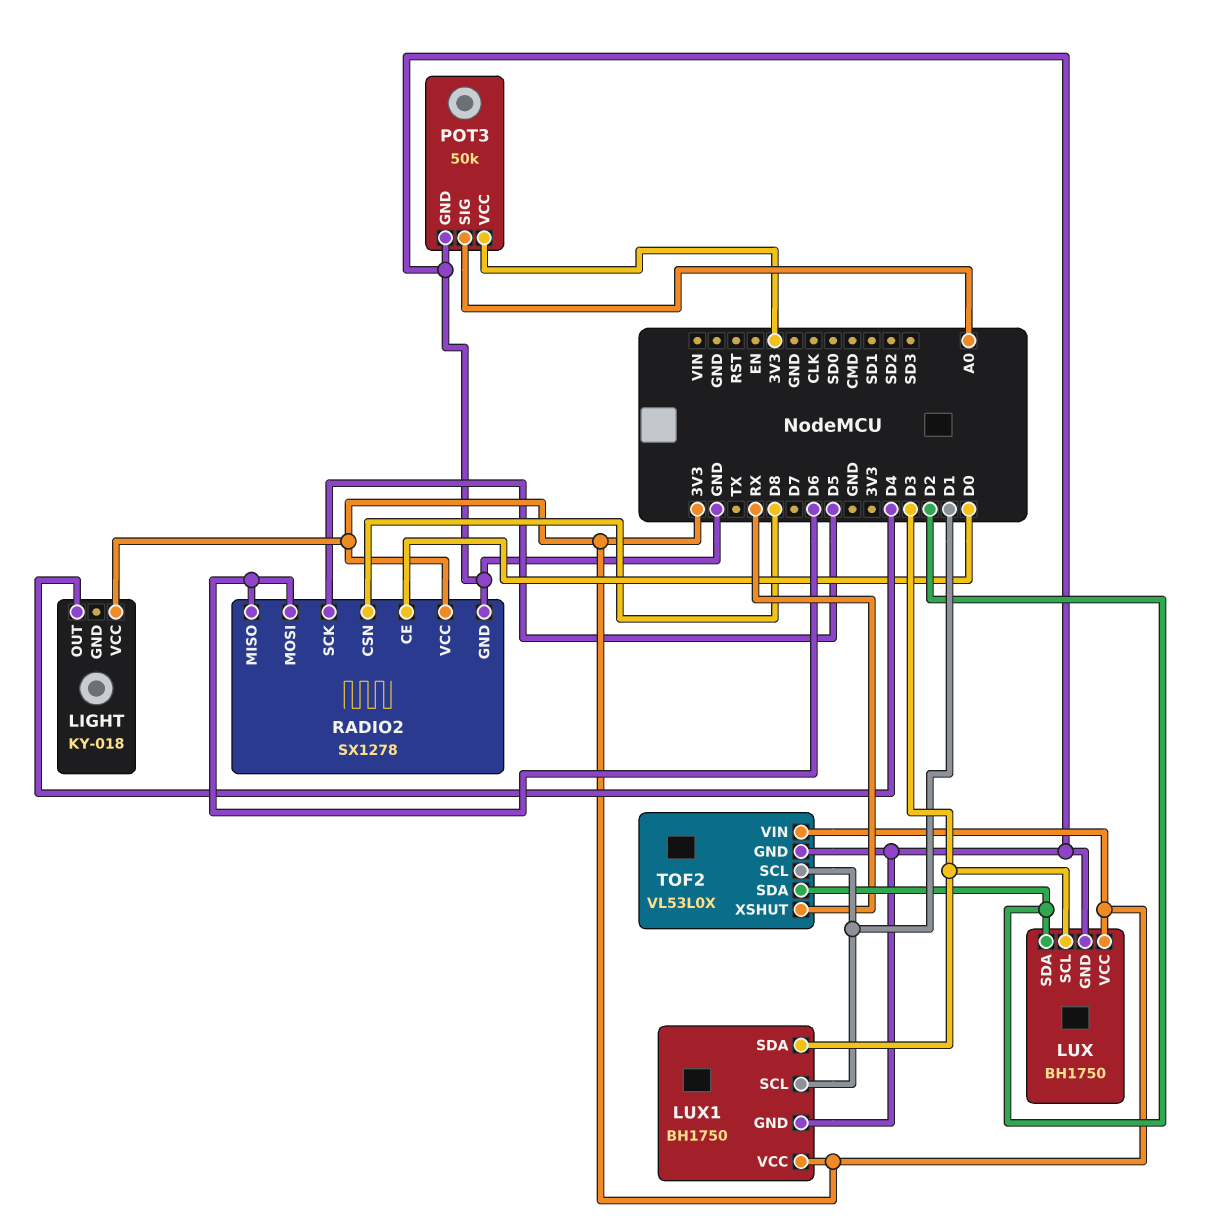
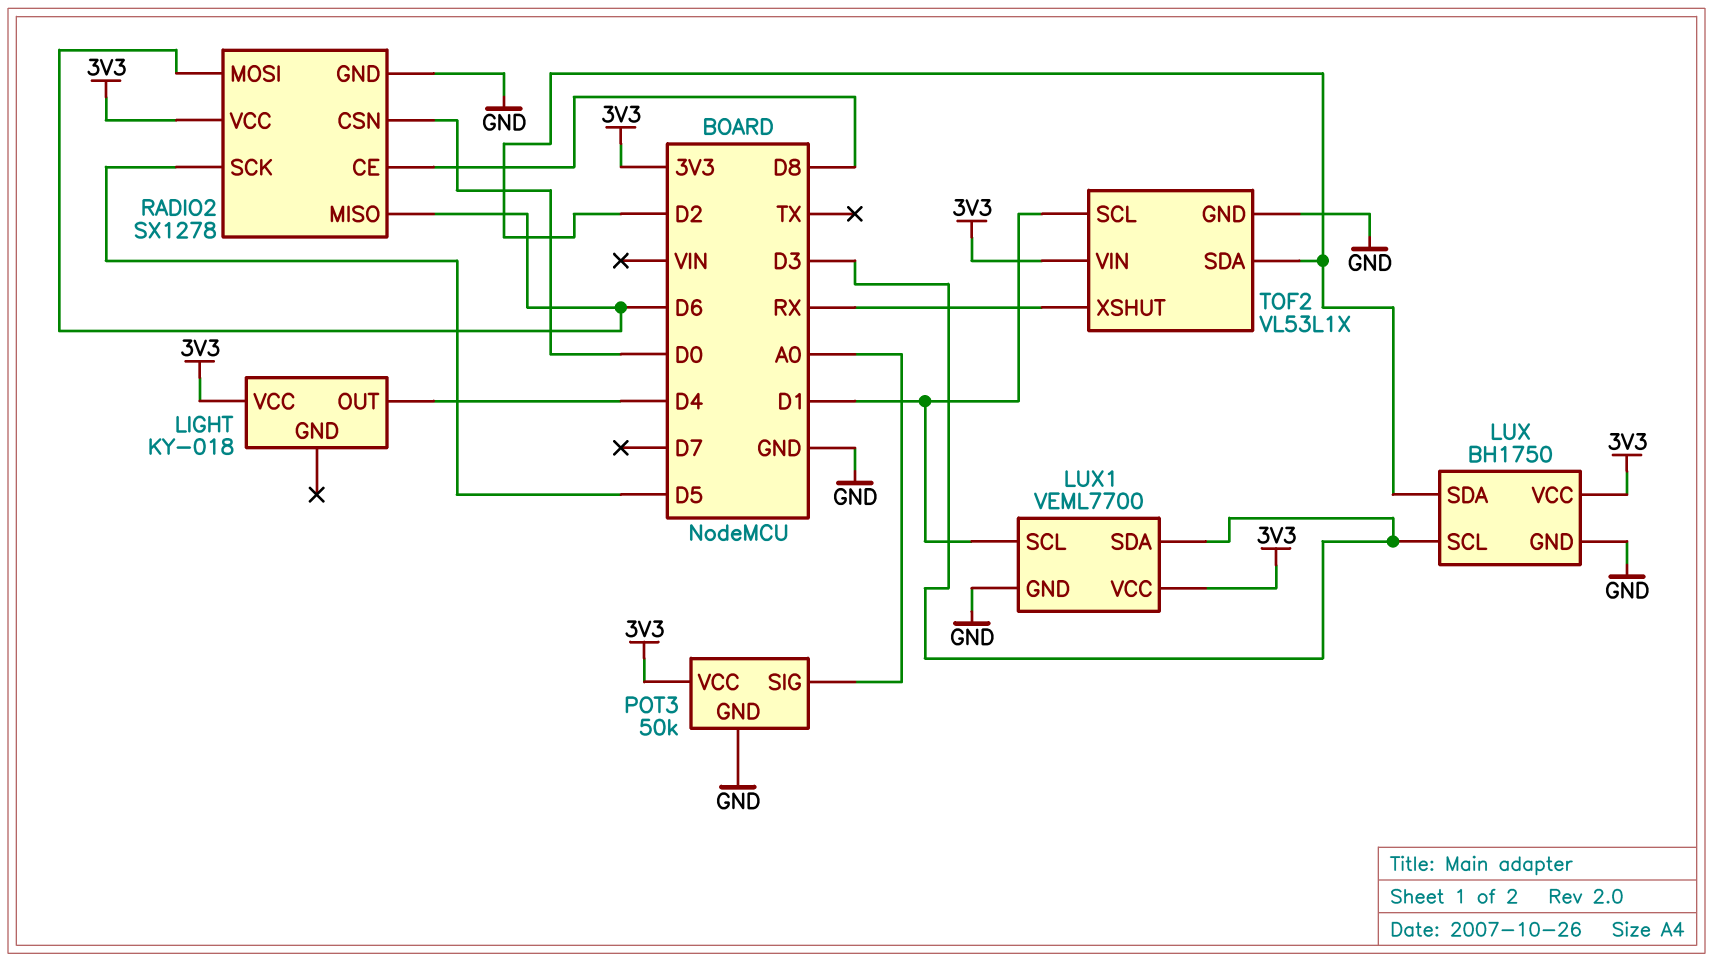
LUX1: BH1750 -> VEML7700
RADIO2 pin CE: D0 -> D8
RADIO2 pin CSN: D8 -> D0
TOF2: VL53L0X -> VL53L1X

